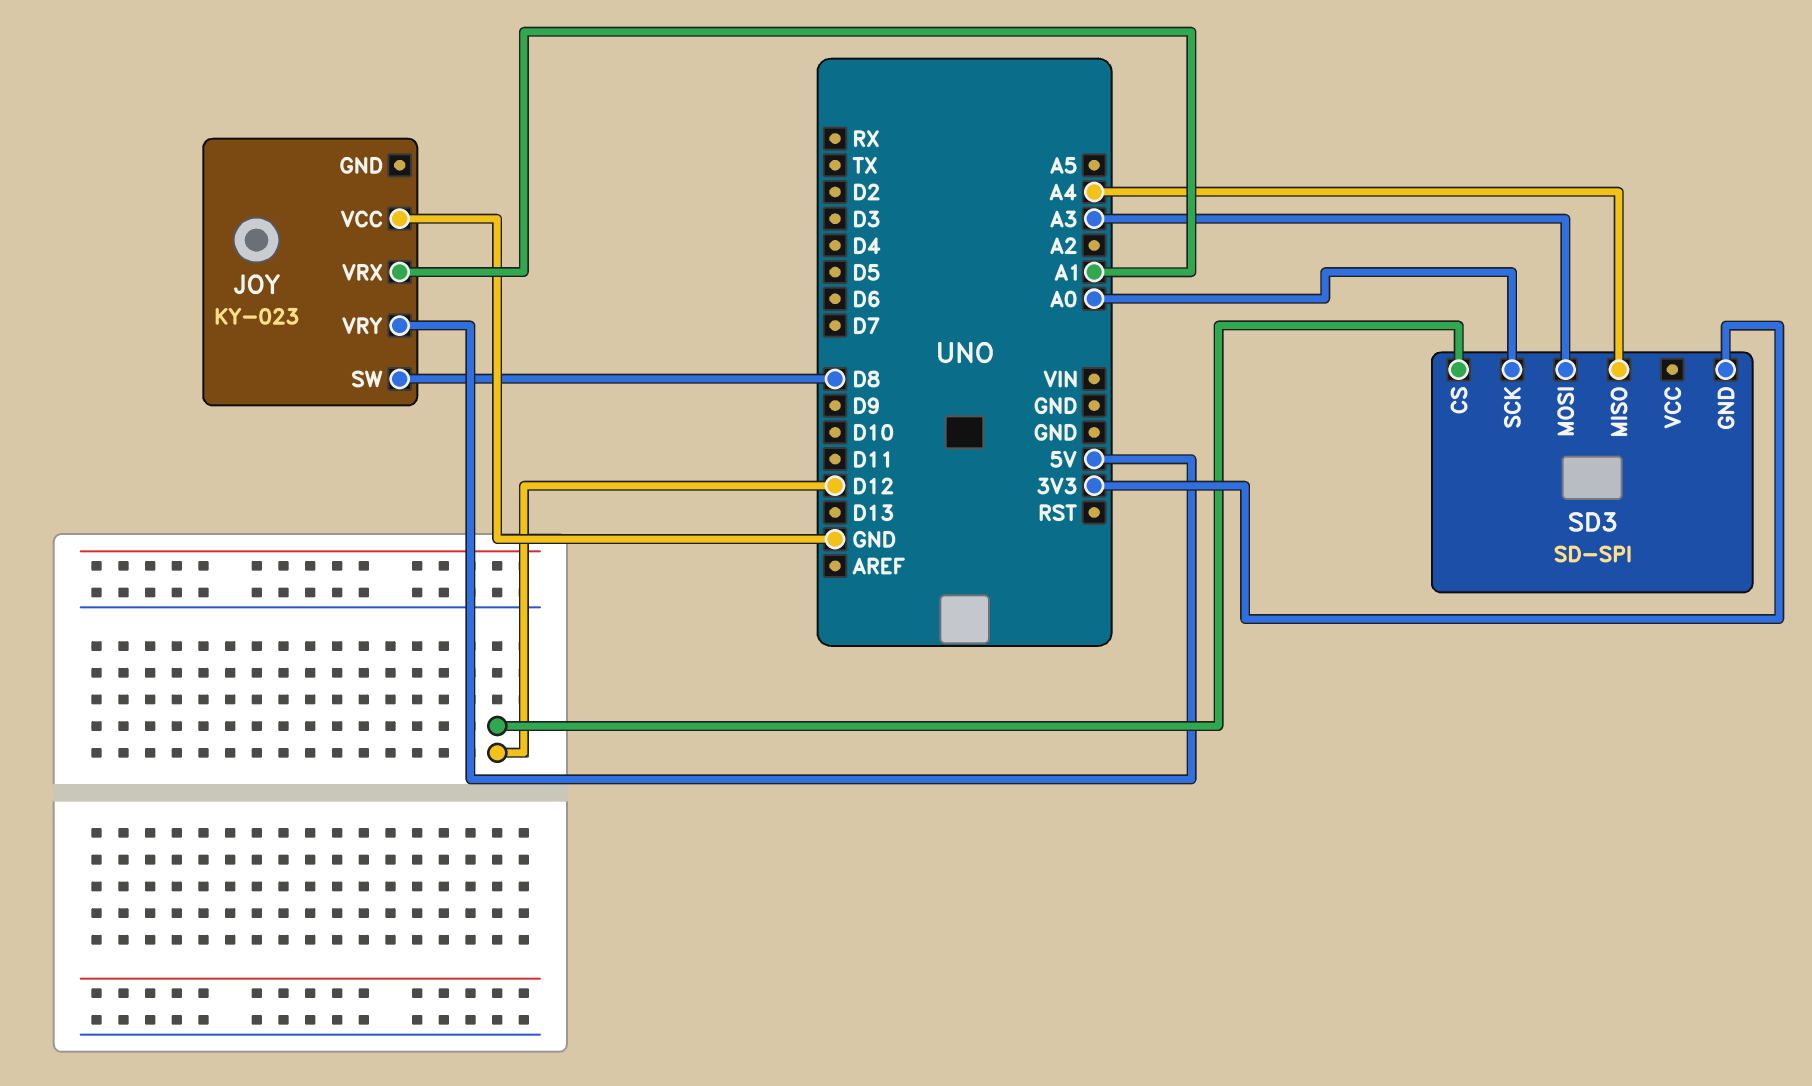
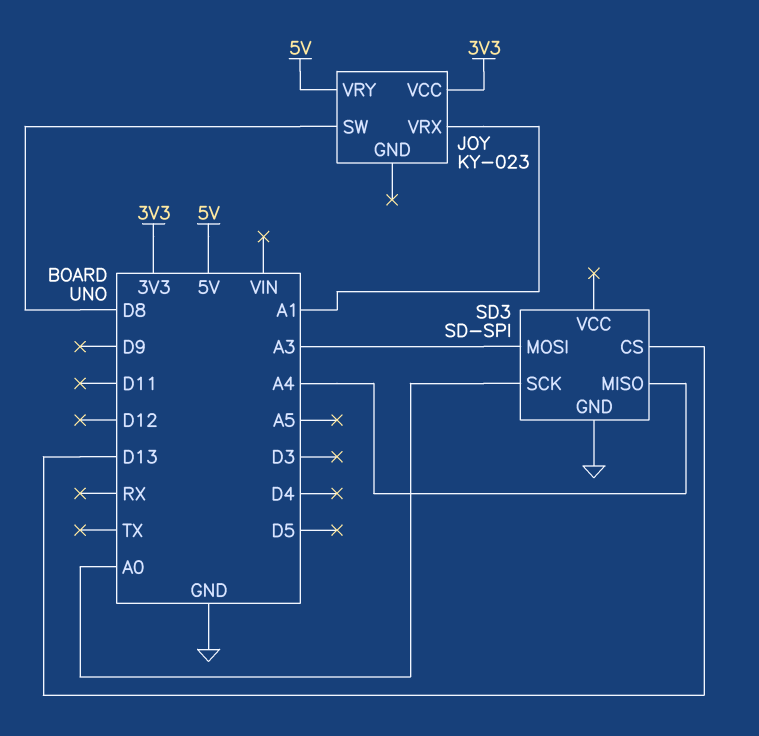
JOY pin VCC: GND -> 3V3
SD3 pin CS: D12 -> D13
SD3 pin GND: 3V3 -> GND

